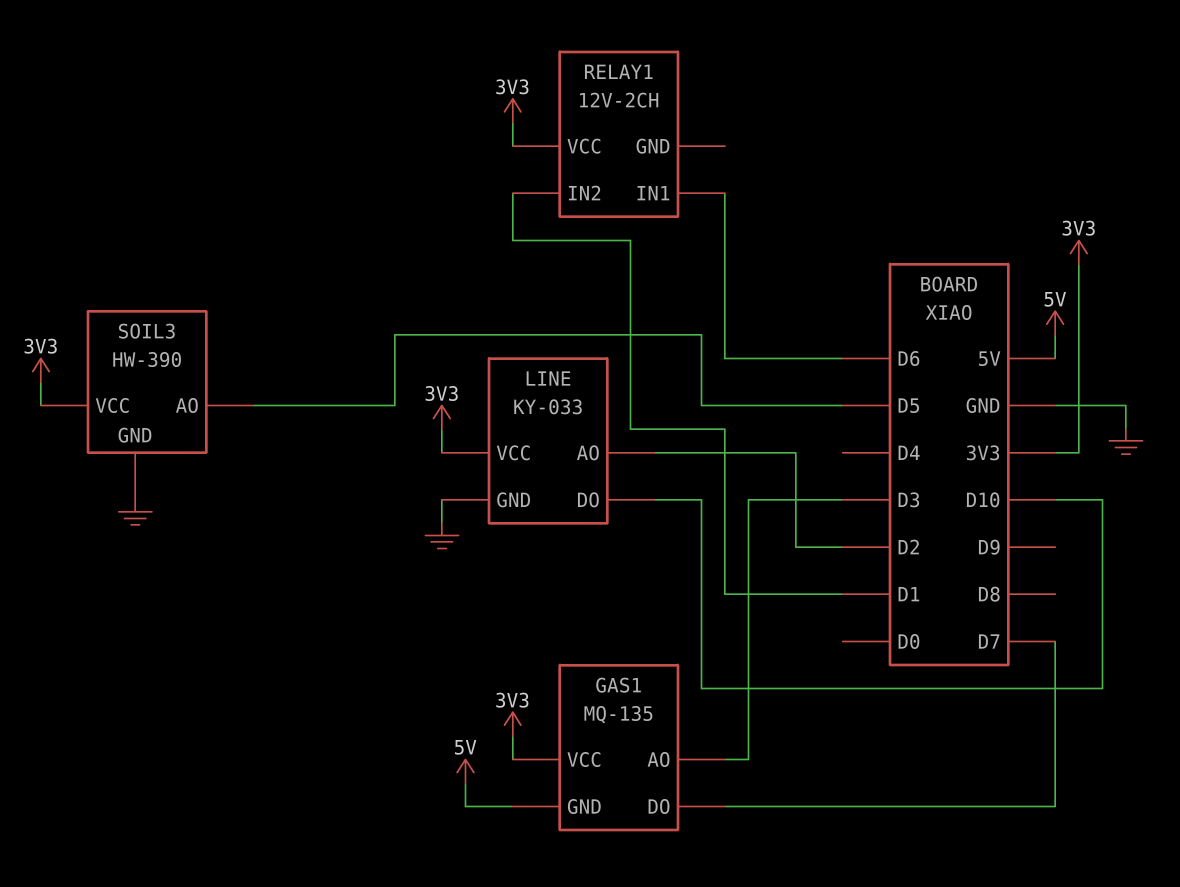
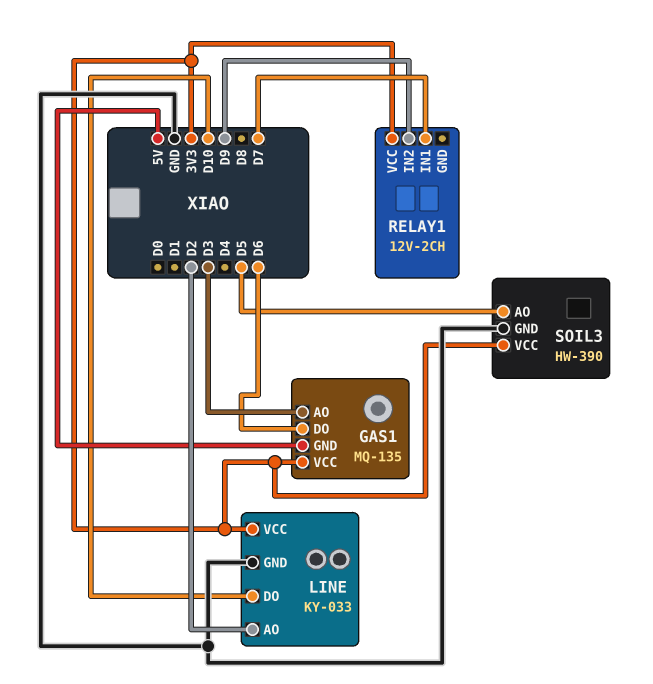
GAS1 pin DO: D7 -> D6
RELAY1 pin IN1: D6 -> D7
RELAY1 pin IN2: D1 -> D9

